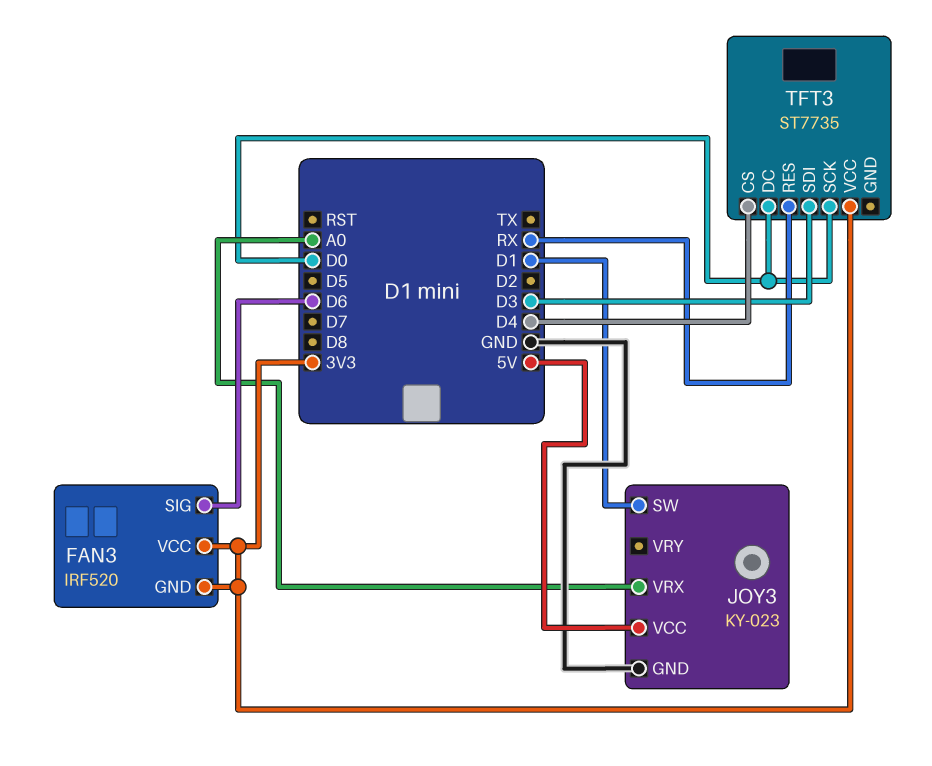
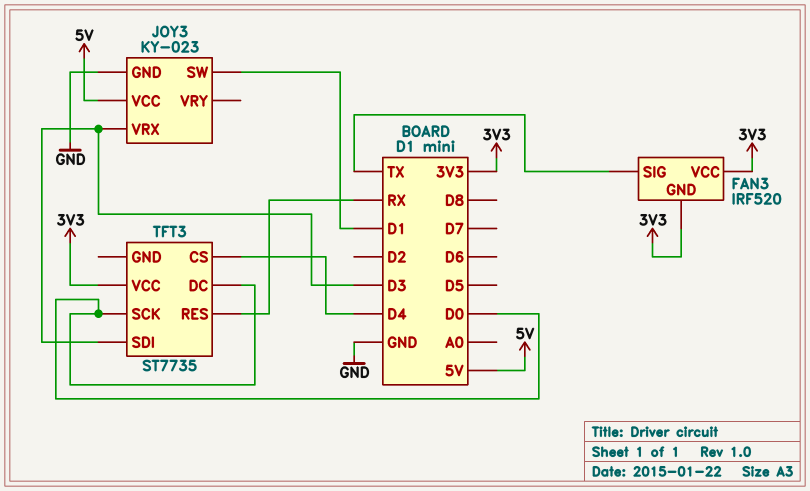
FAN3 pin SIG: D6 -> TX
JOY3 pin VRX: A0 -> D3

